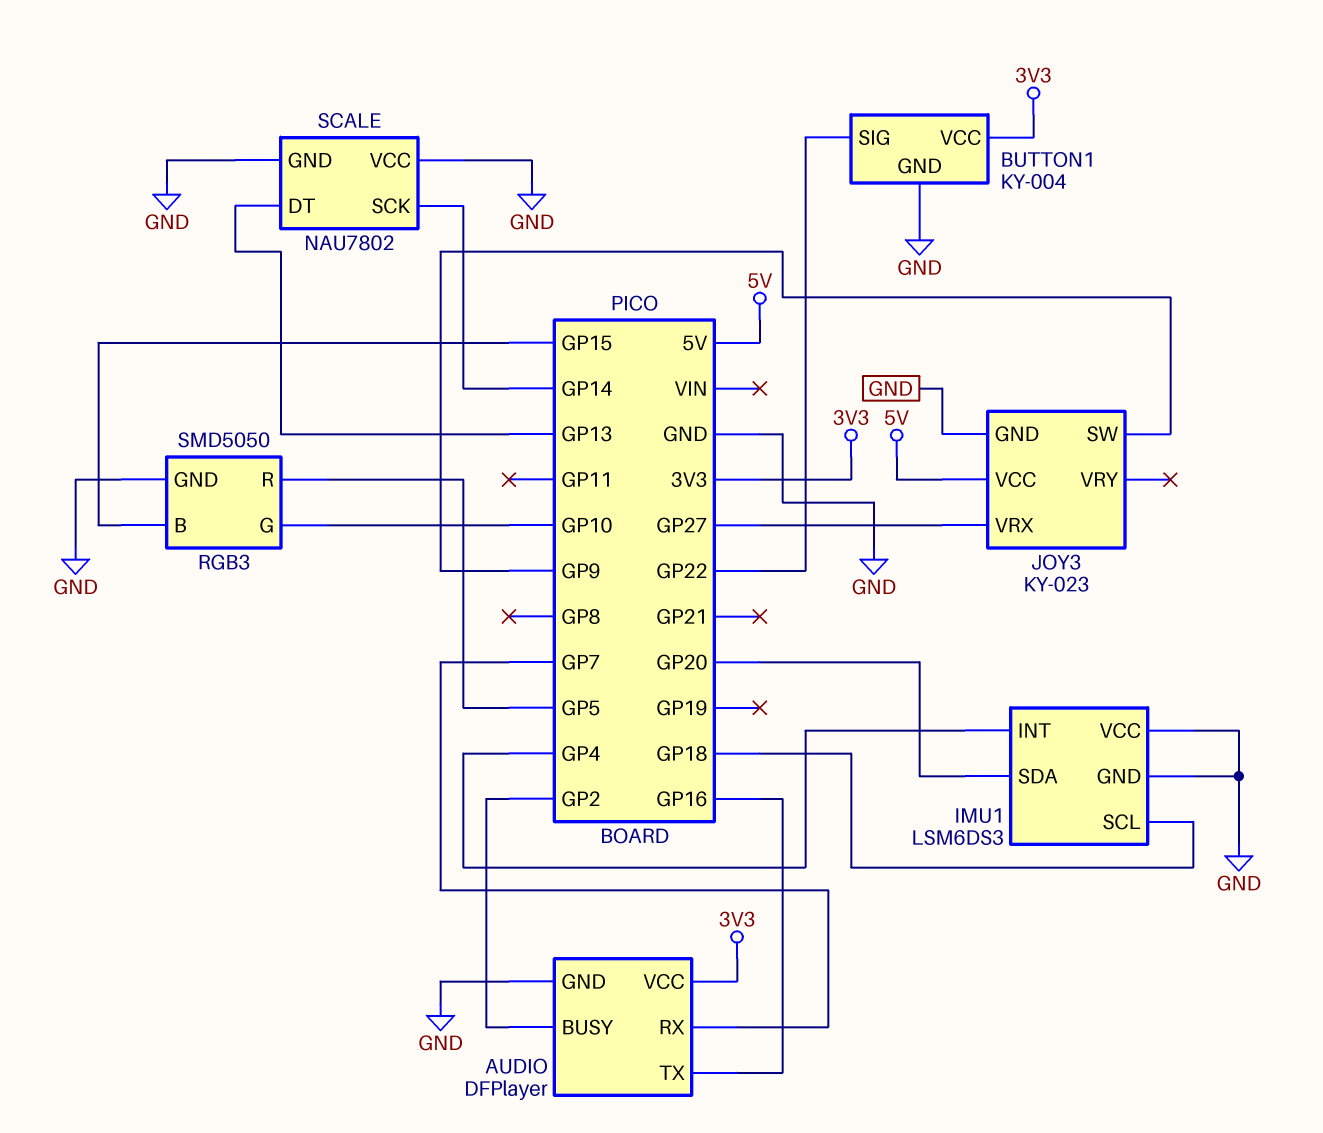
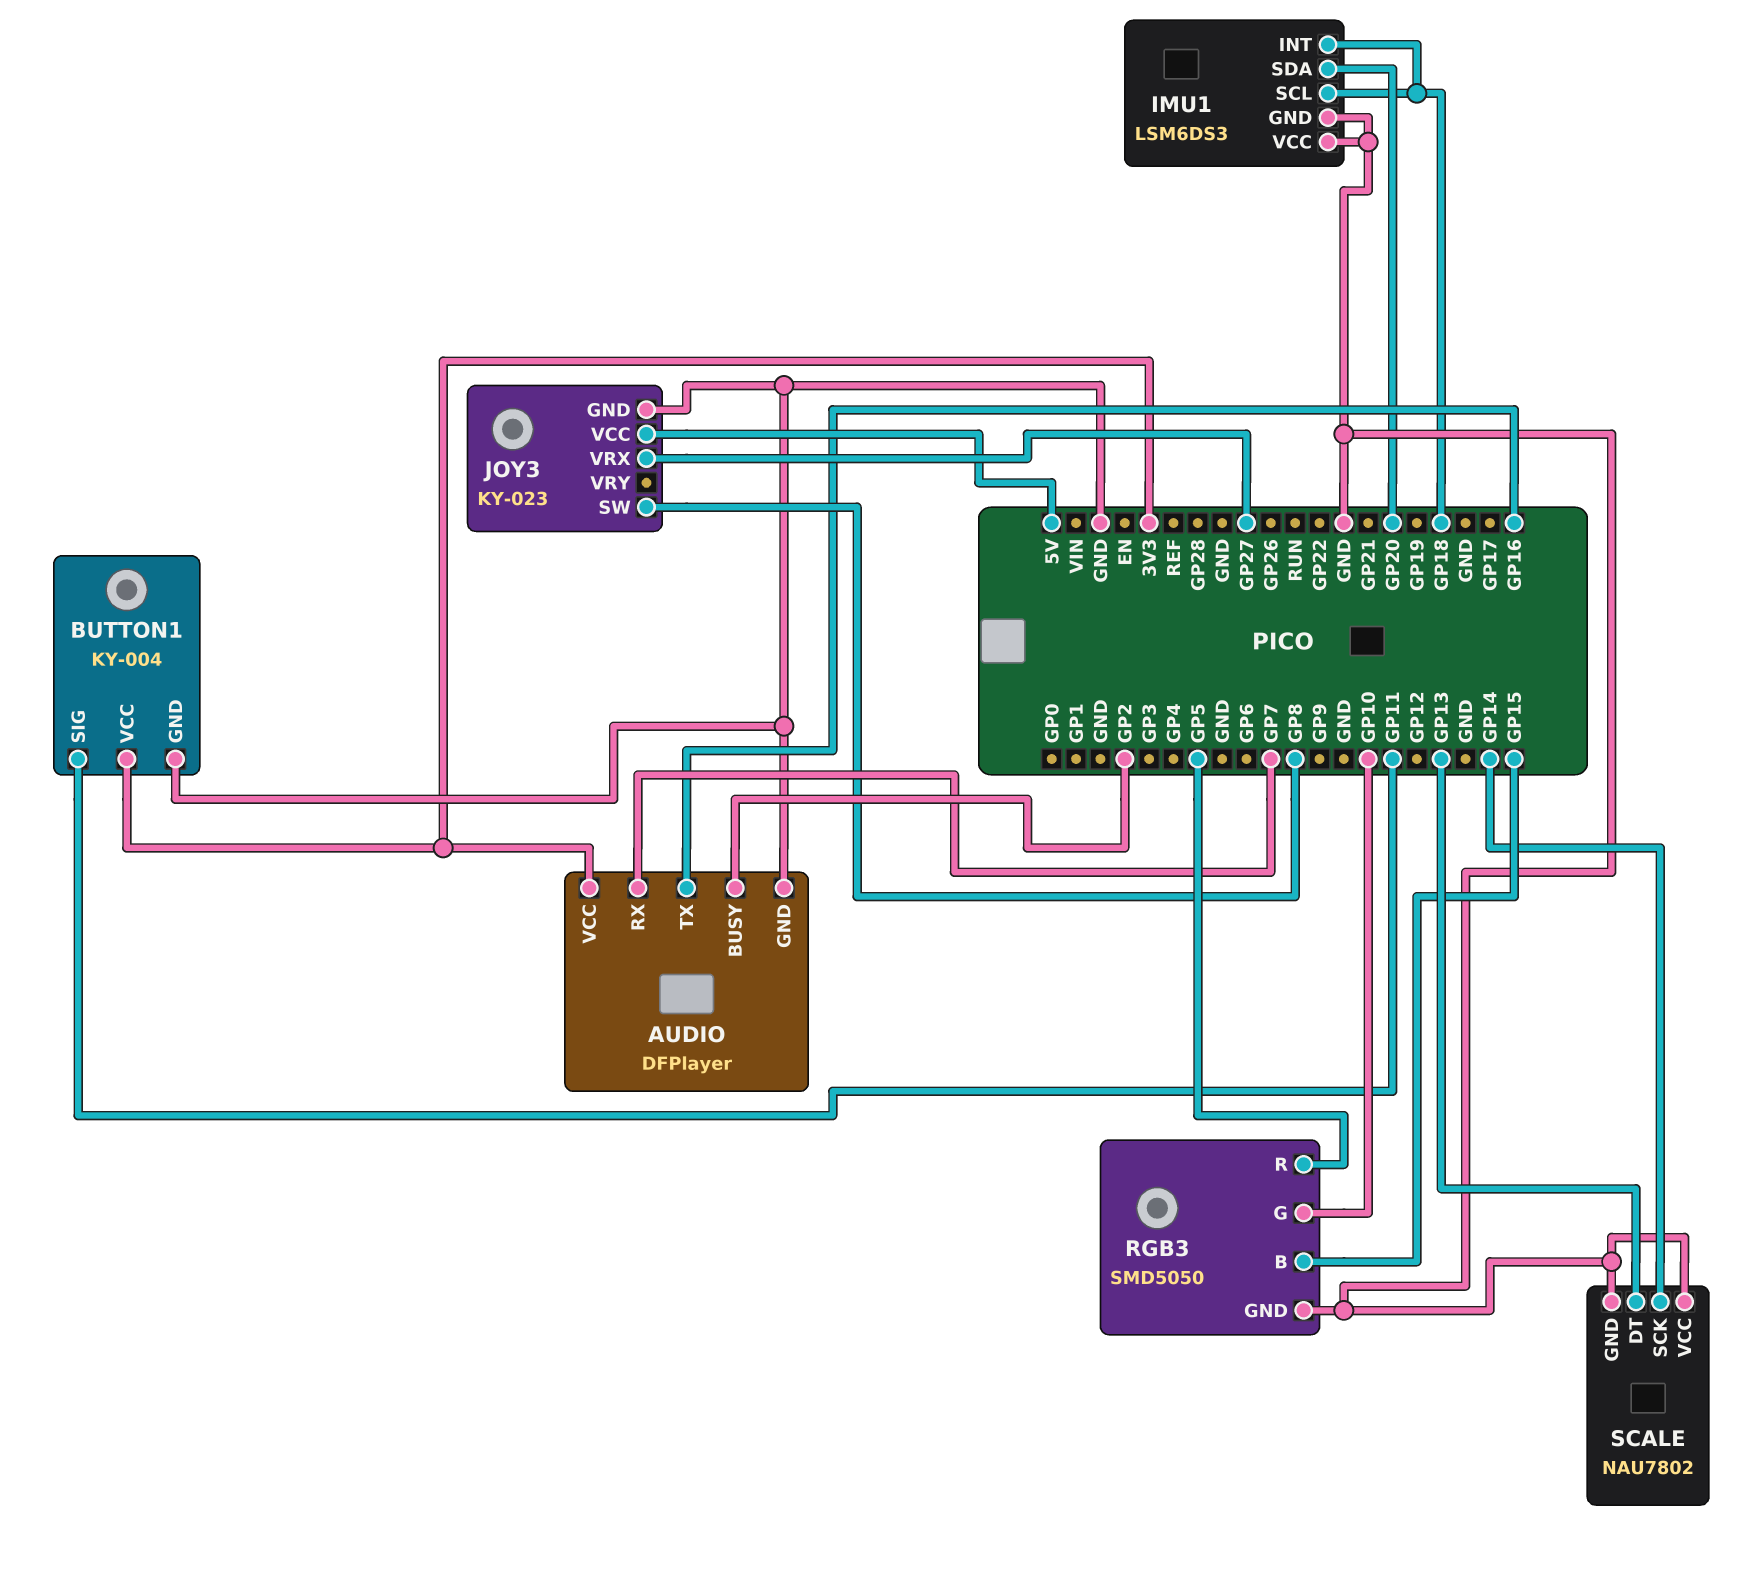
BUTTON1 pin SIG: GP22 -> GP11
IMU1 pin INT: GP4 -> GP18
JOY3 pin SW: GP9 -> GP8

